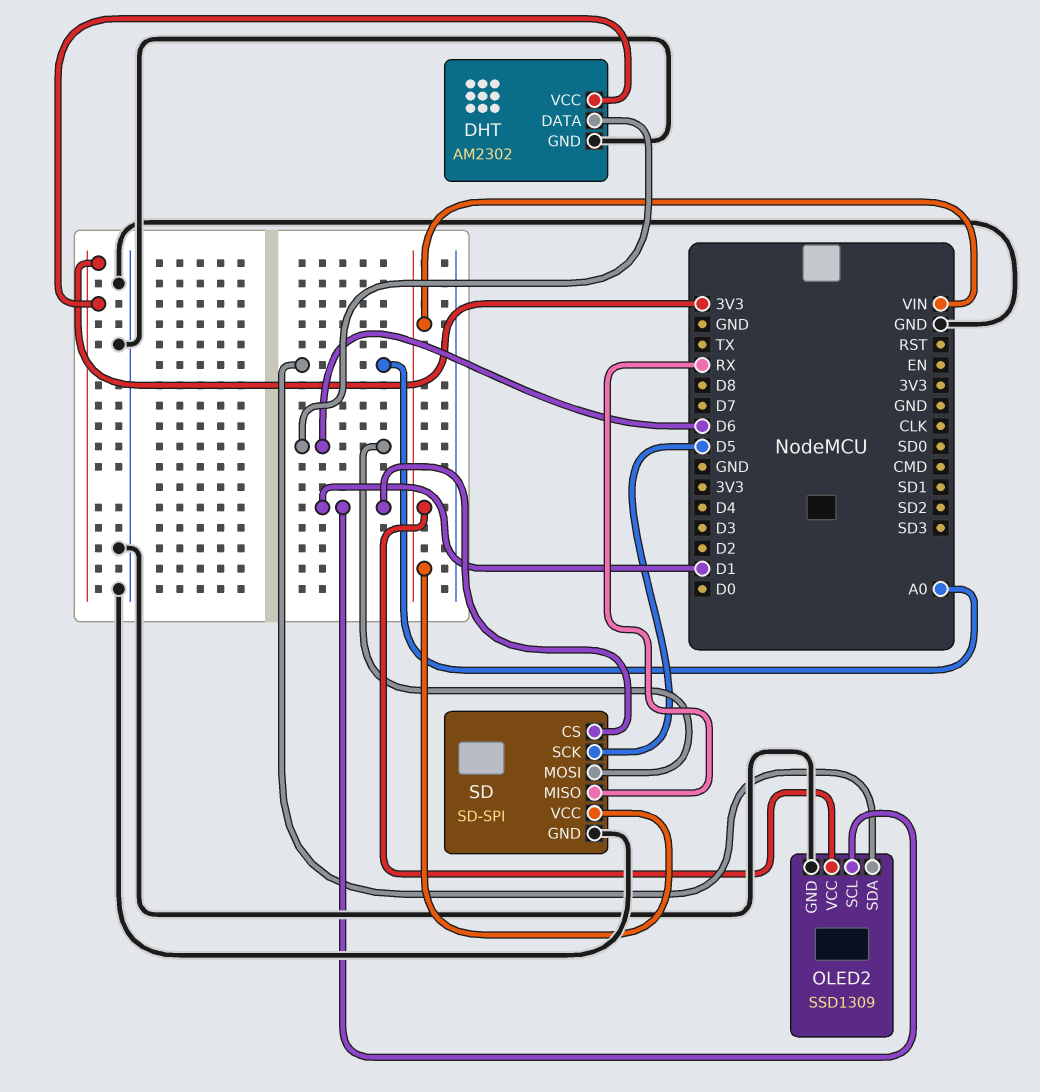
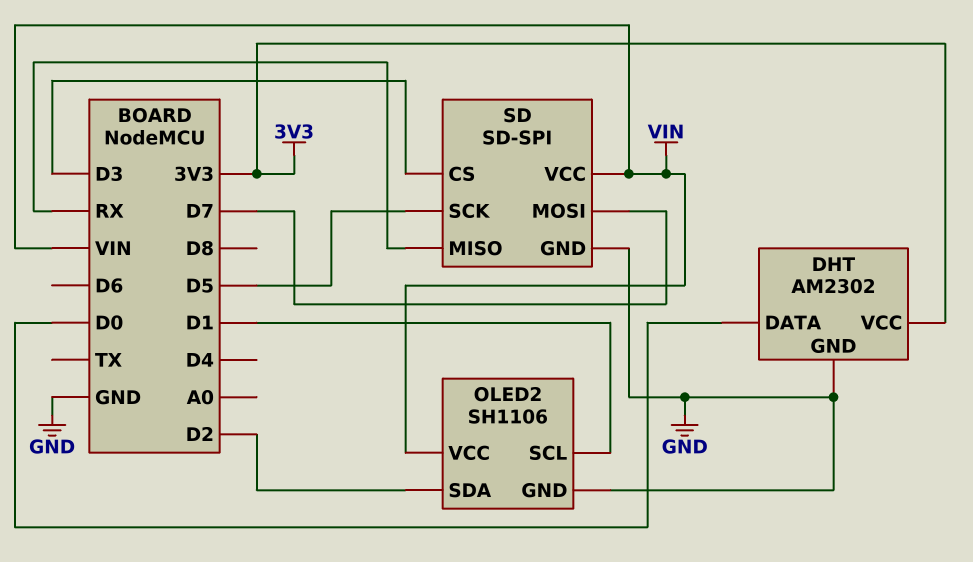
DHT pin DATA: D6 -> D0
OLED2: SSD1309 -> SH1106
OLED2 pin SDA: A0 -> D2
SD pin CS: D1 -> D3
SD pin MOSI: D6 -> D7

